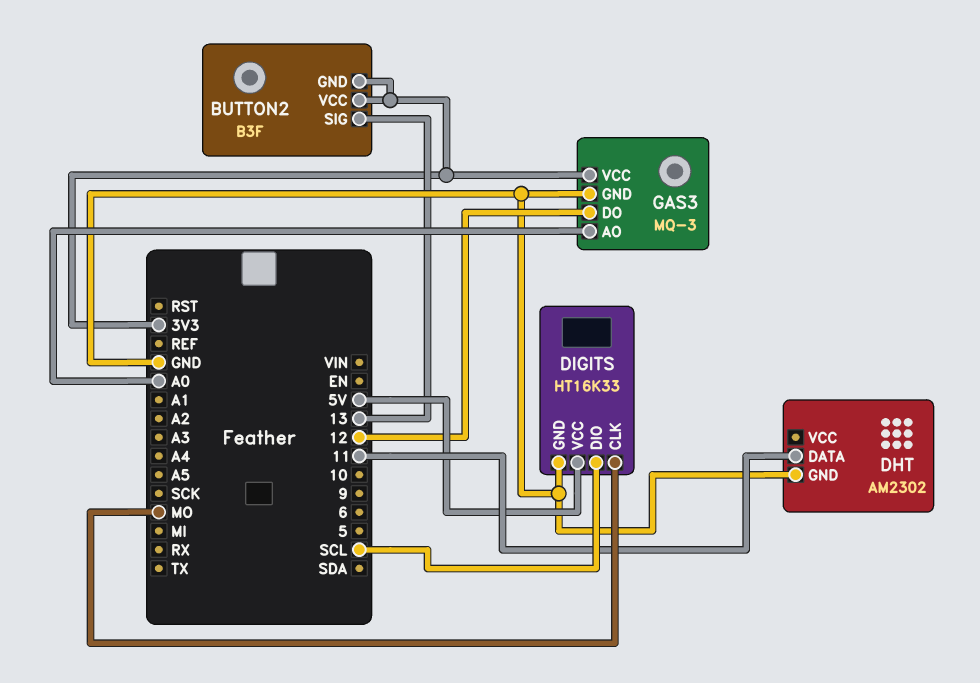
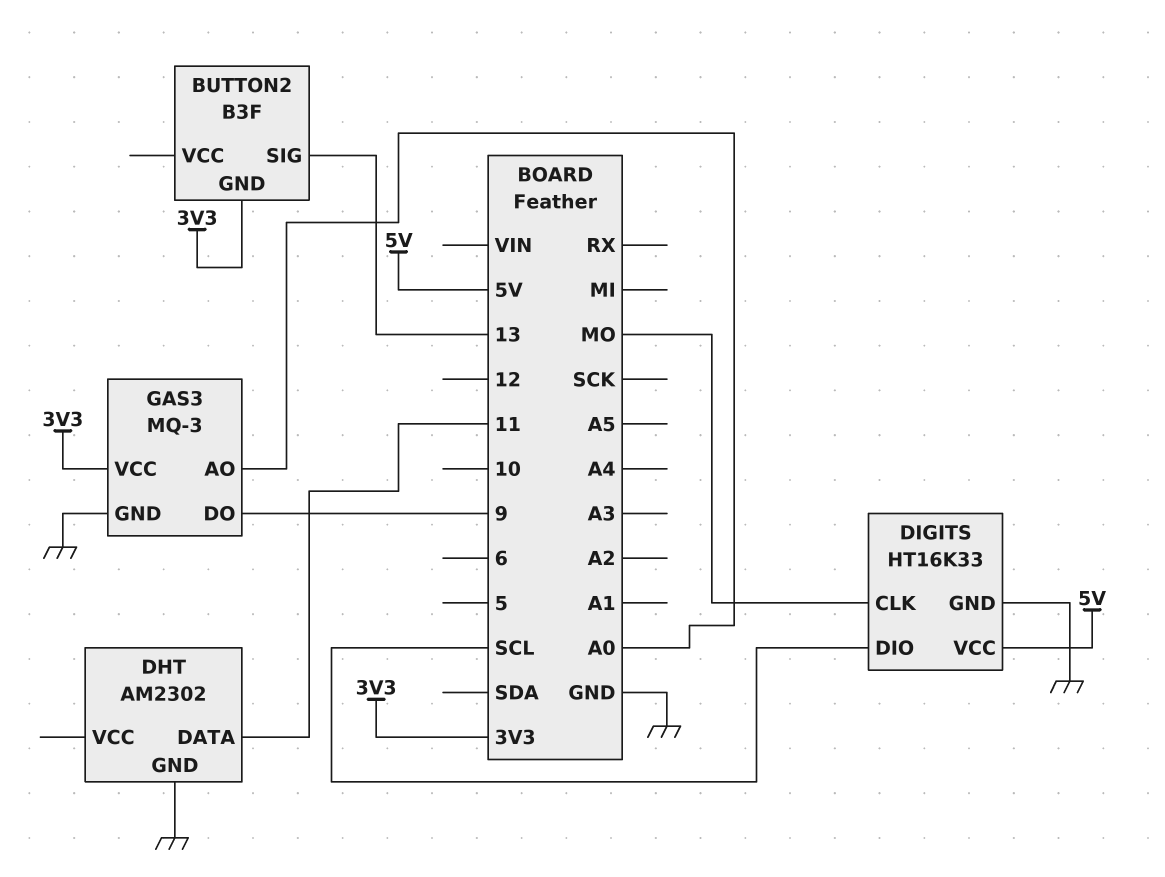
BUTTON2 pin VCC: 3V3 -> none
GAS3 pin DO: 12 -> 9

